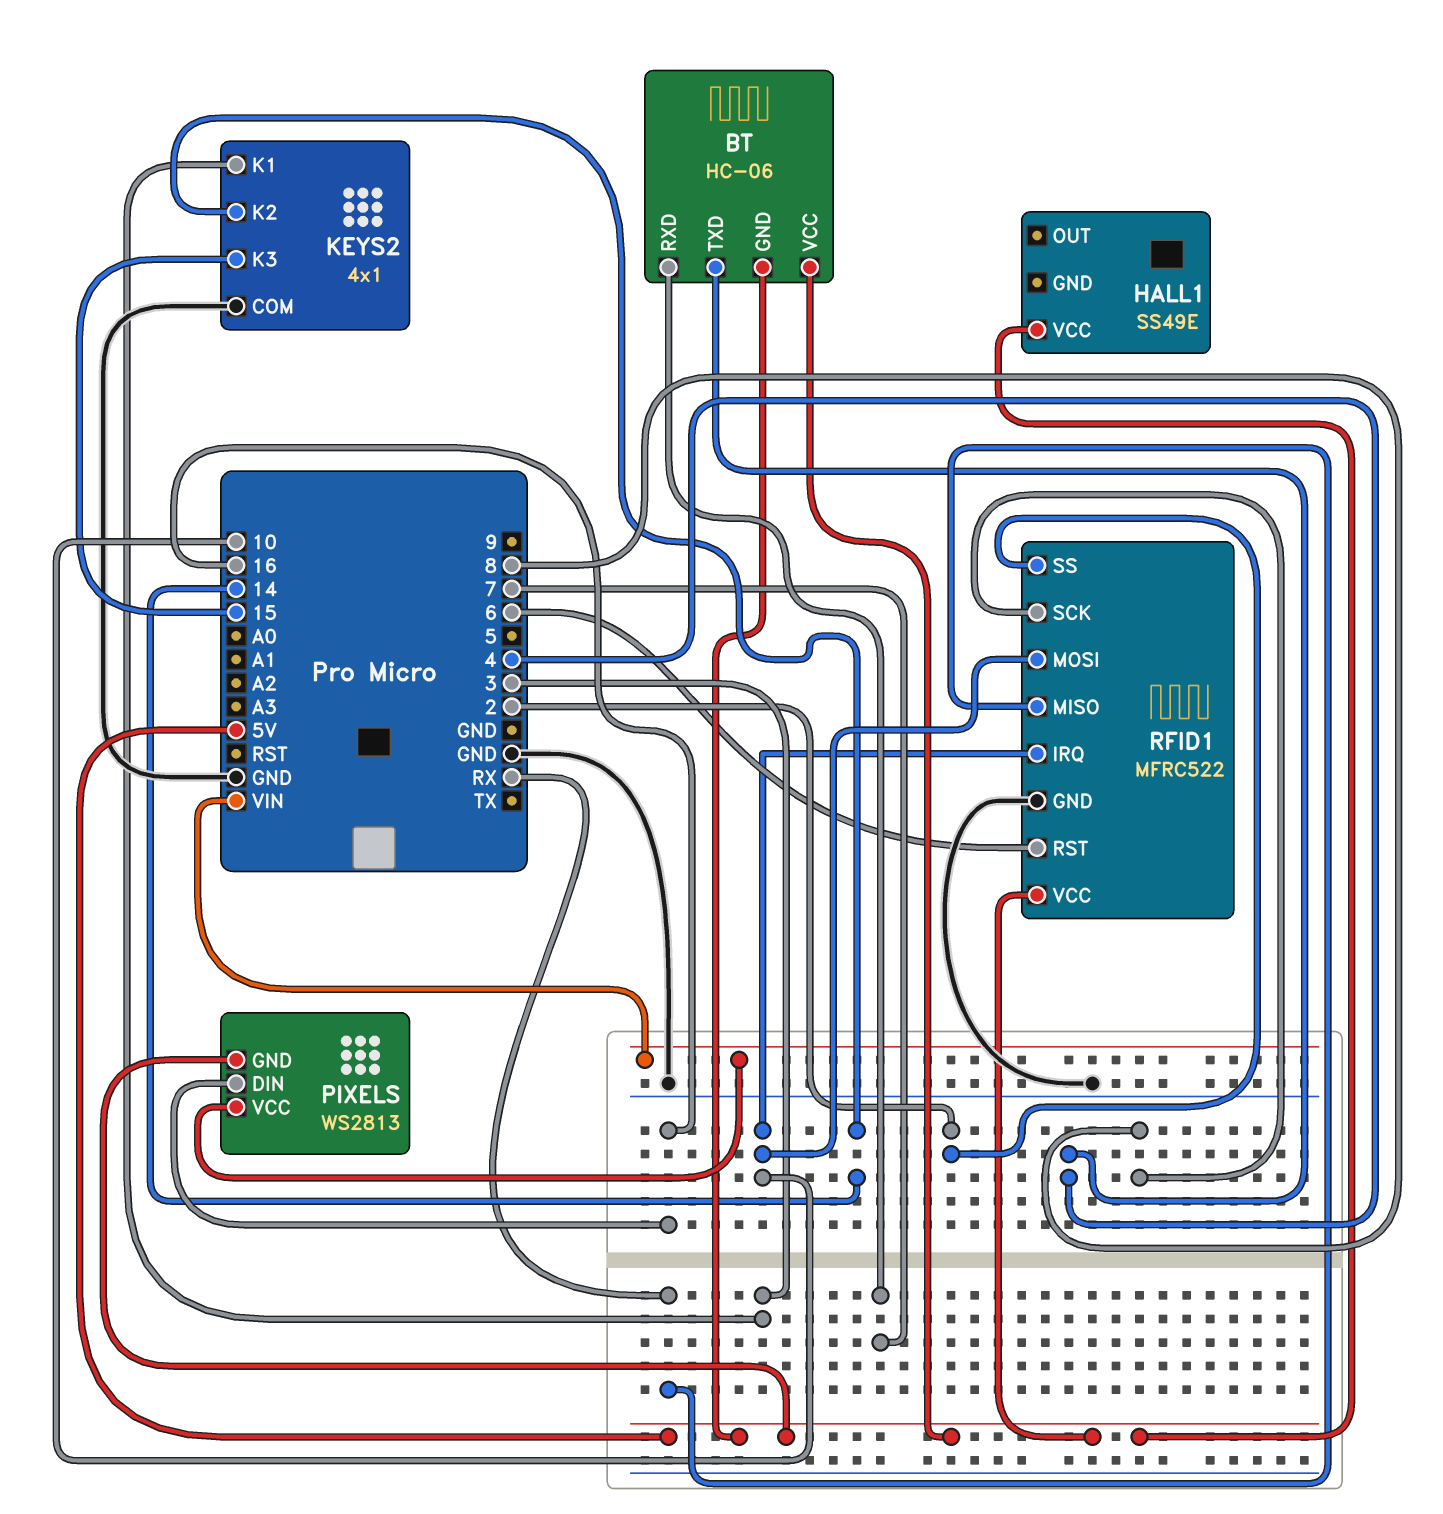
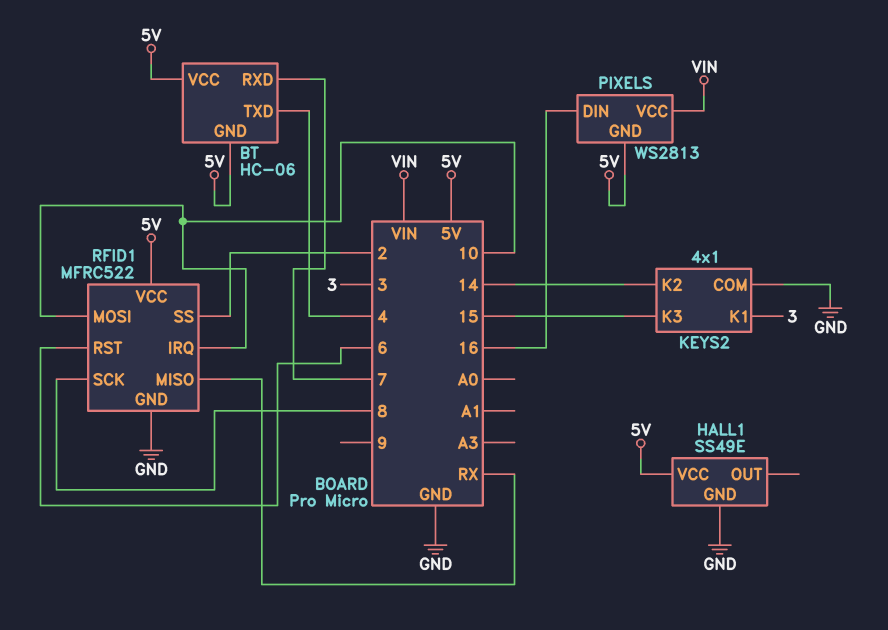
HALL1 pin GND: none -> GND

